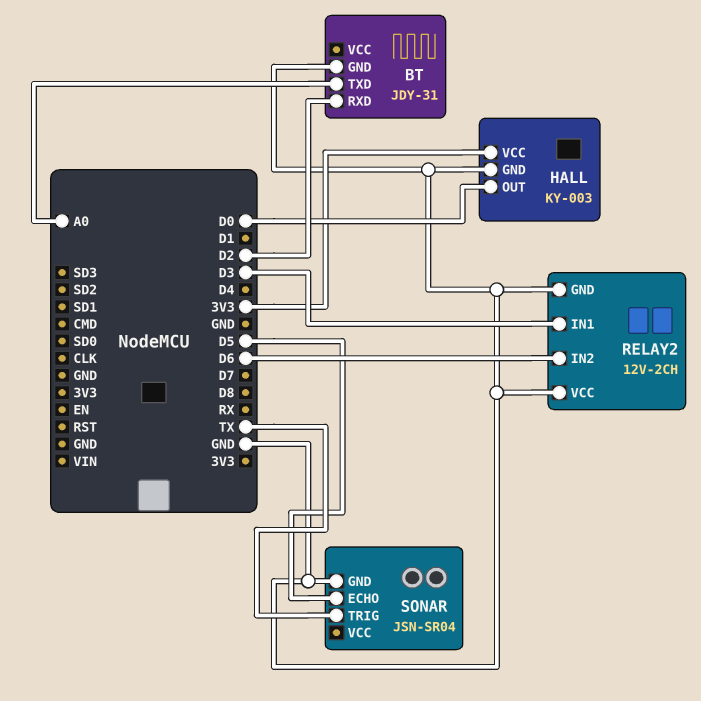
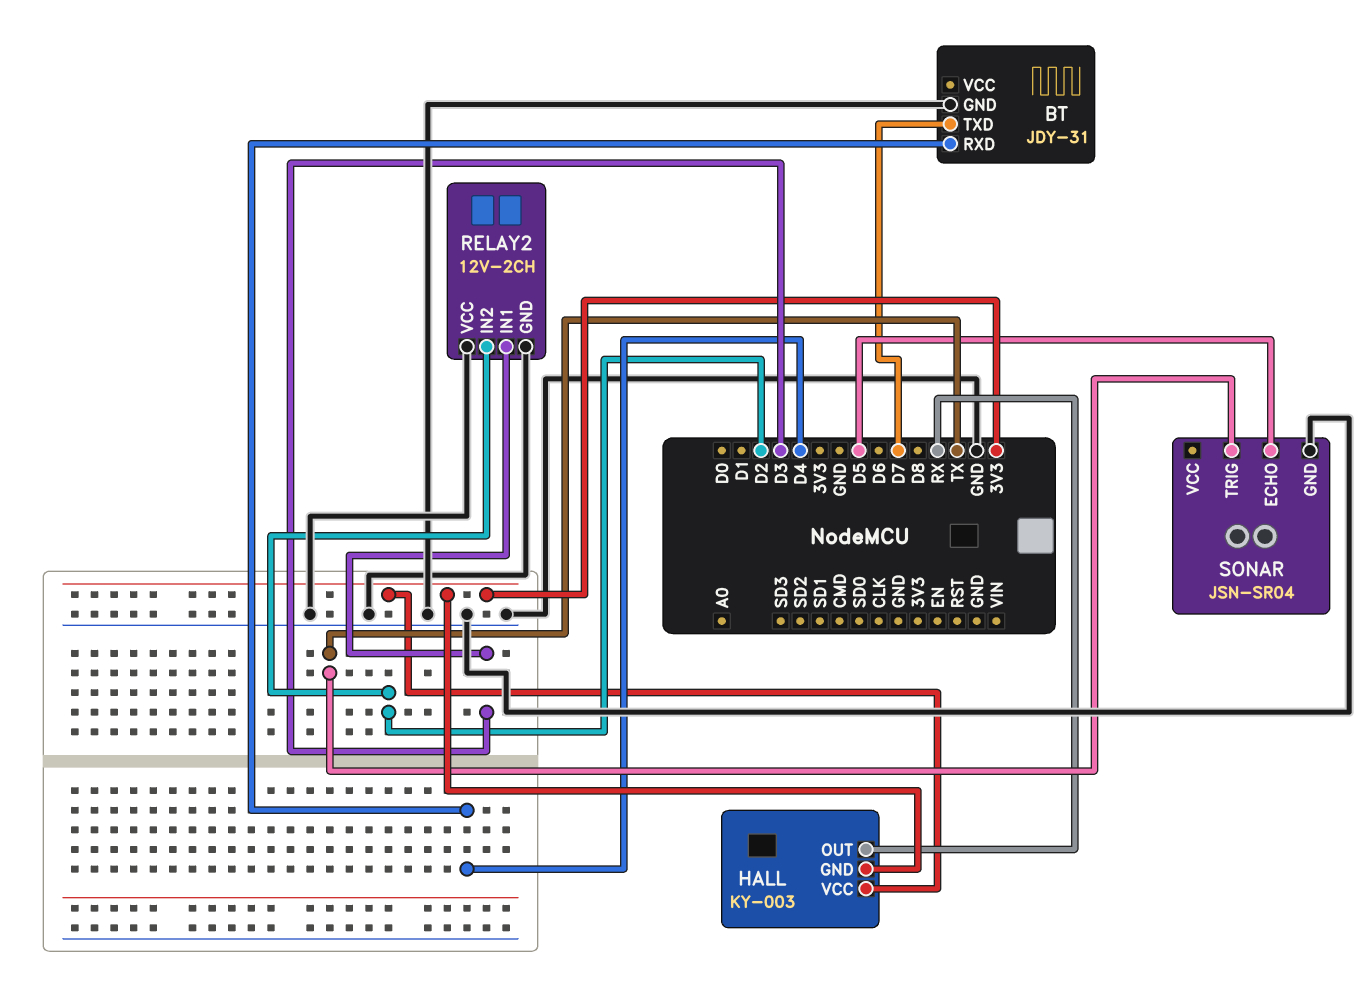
BT pin RXD: D2 -> D4
BT pin TXD: A0 -> D7
HALL pin GND: GND -> 3V3
HALL pin OUT: D0 -> RX
RELAY2 pin IN2: D6 -> D2

